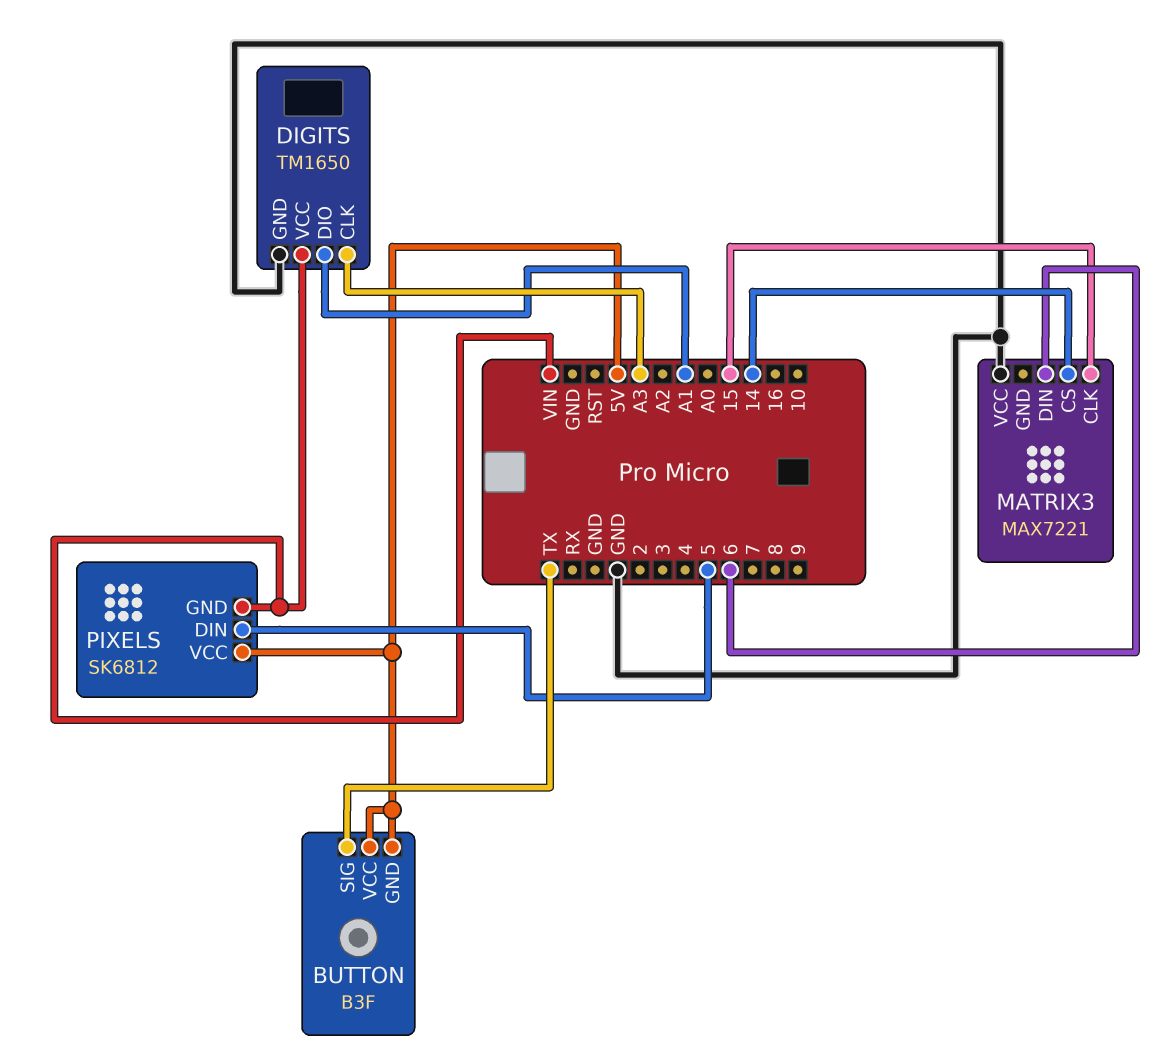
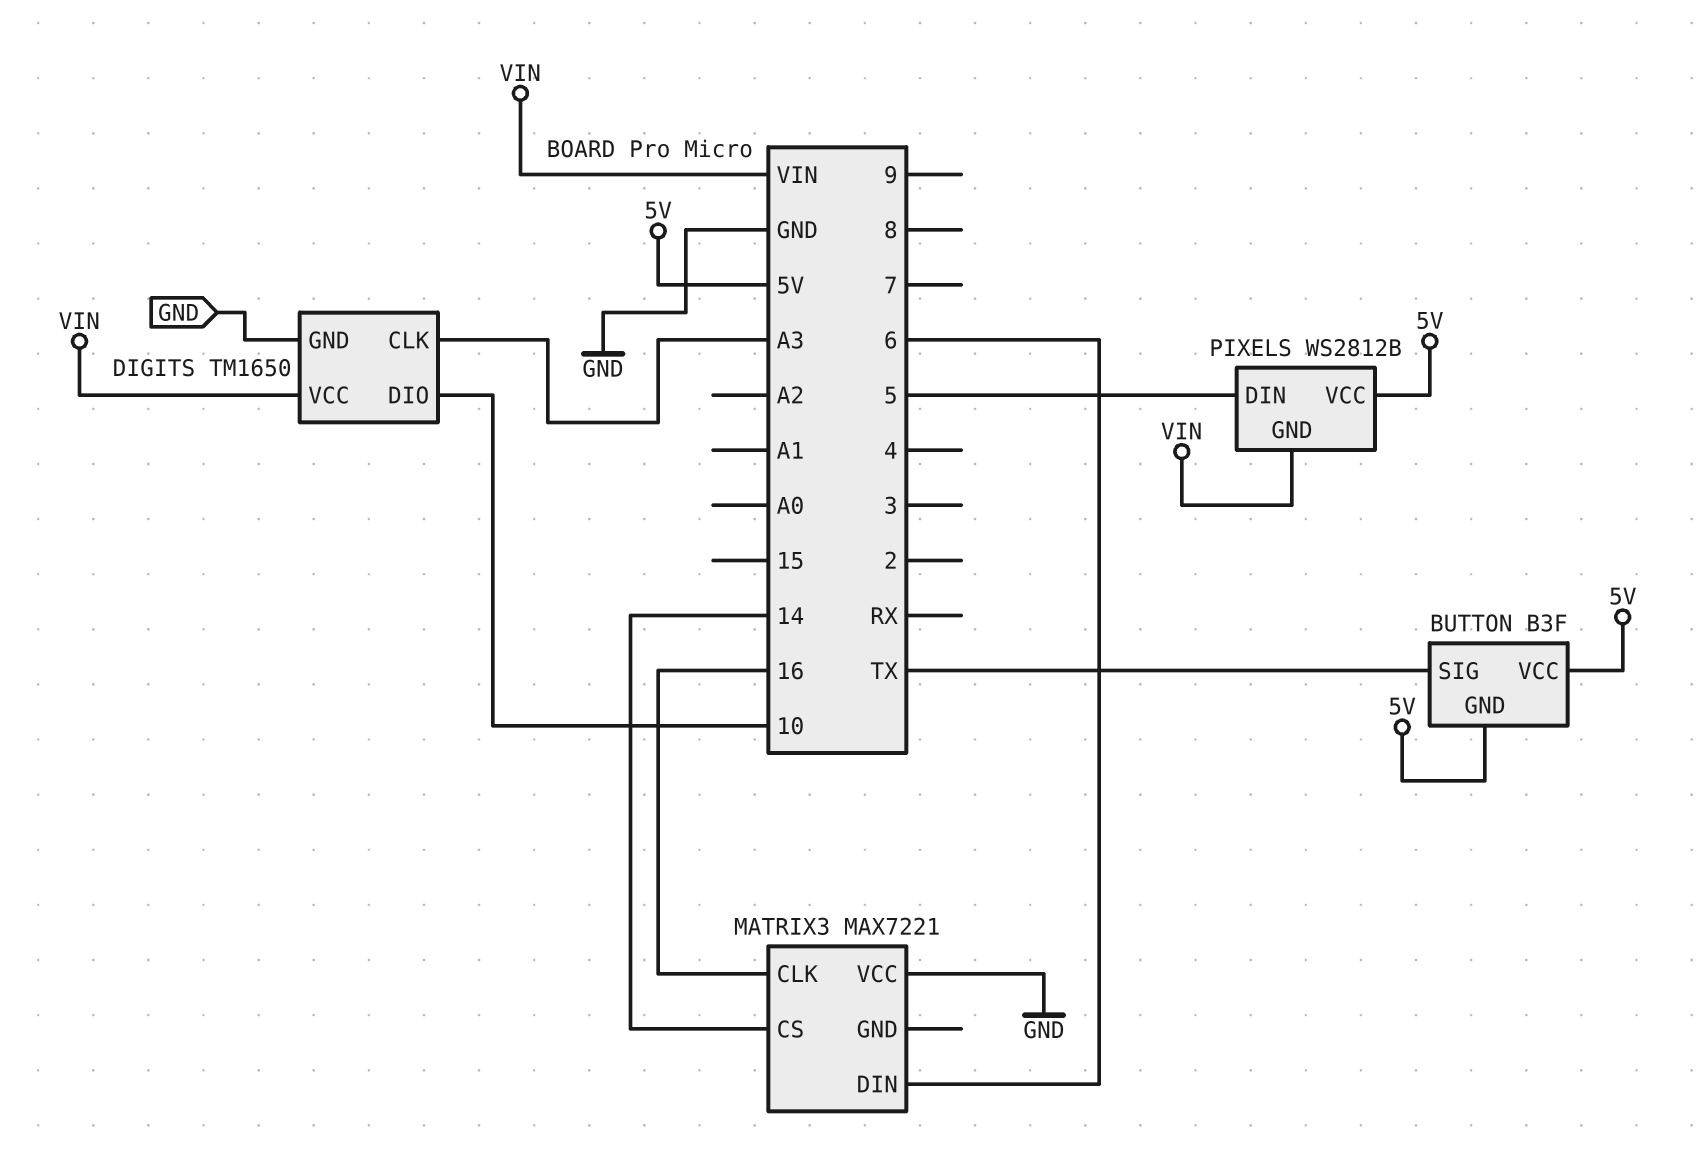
DIGITS pin DIO: A1 -> 10
MATRIX3 pin CLK: 15 -> 16
PIXELS: SK6812 -> WS2812B

